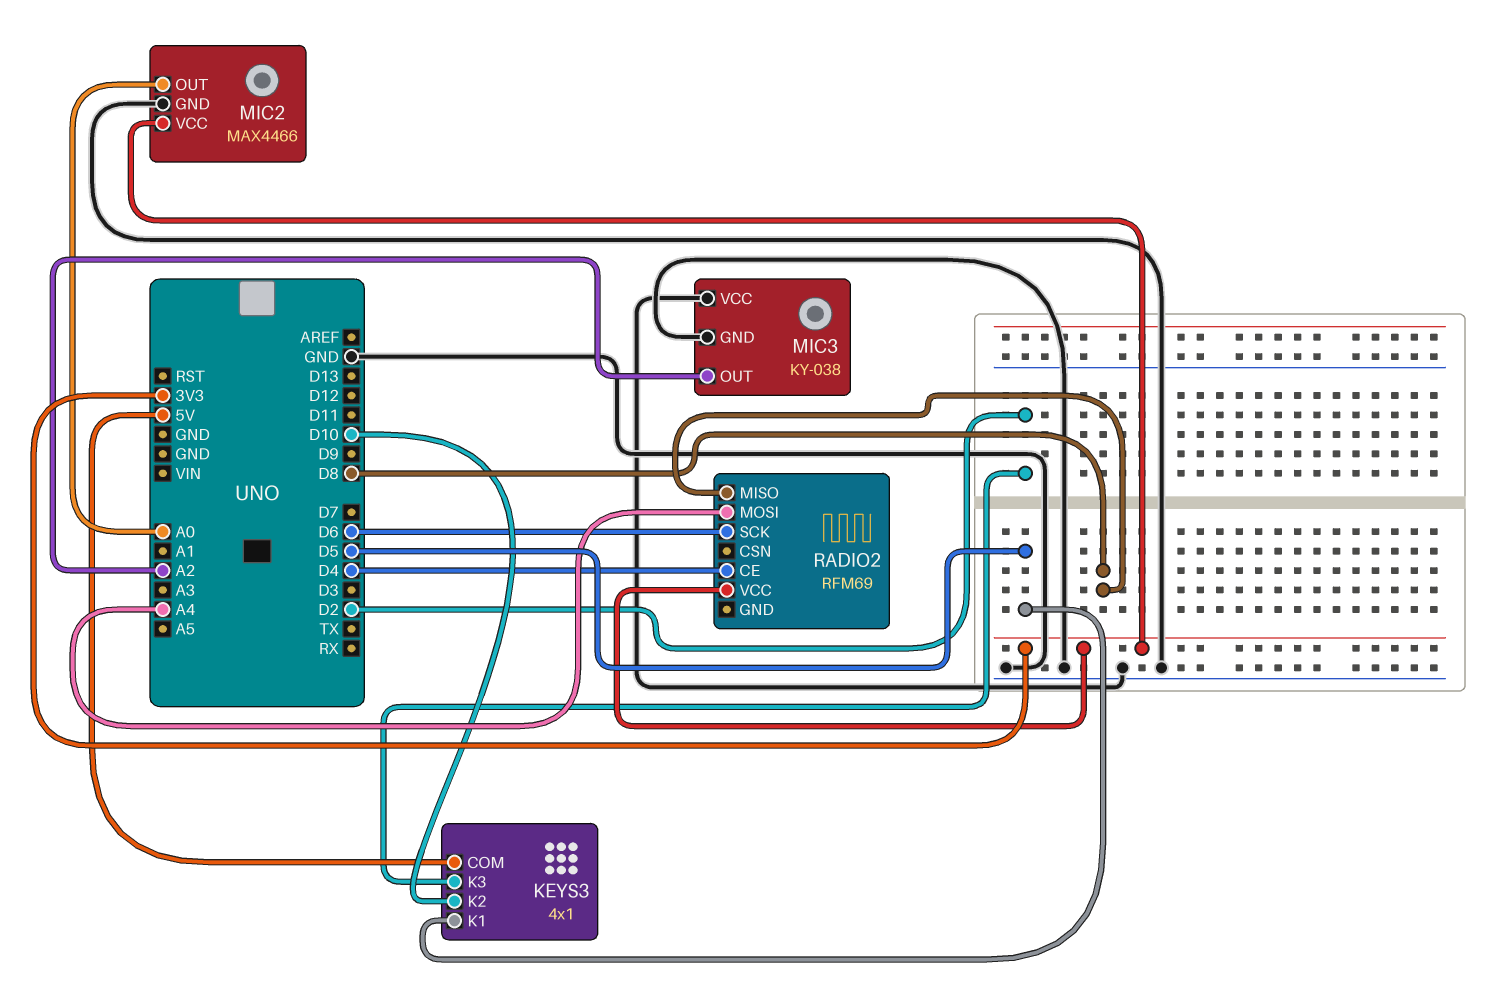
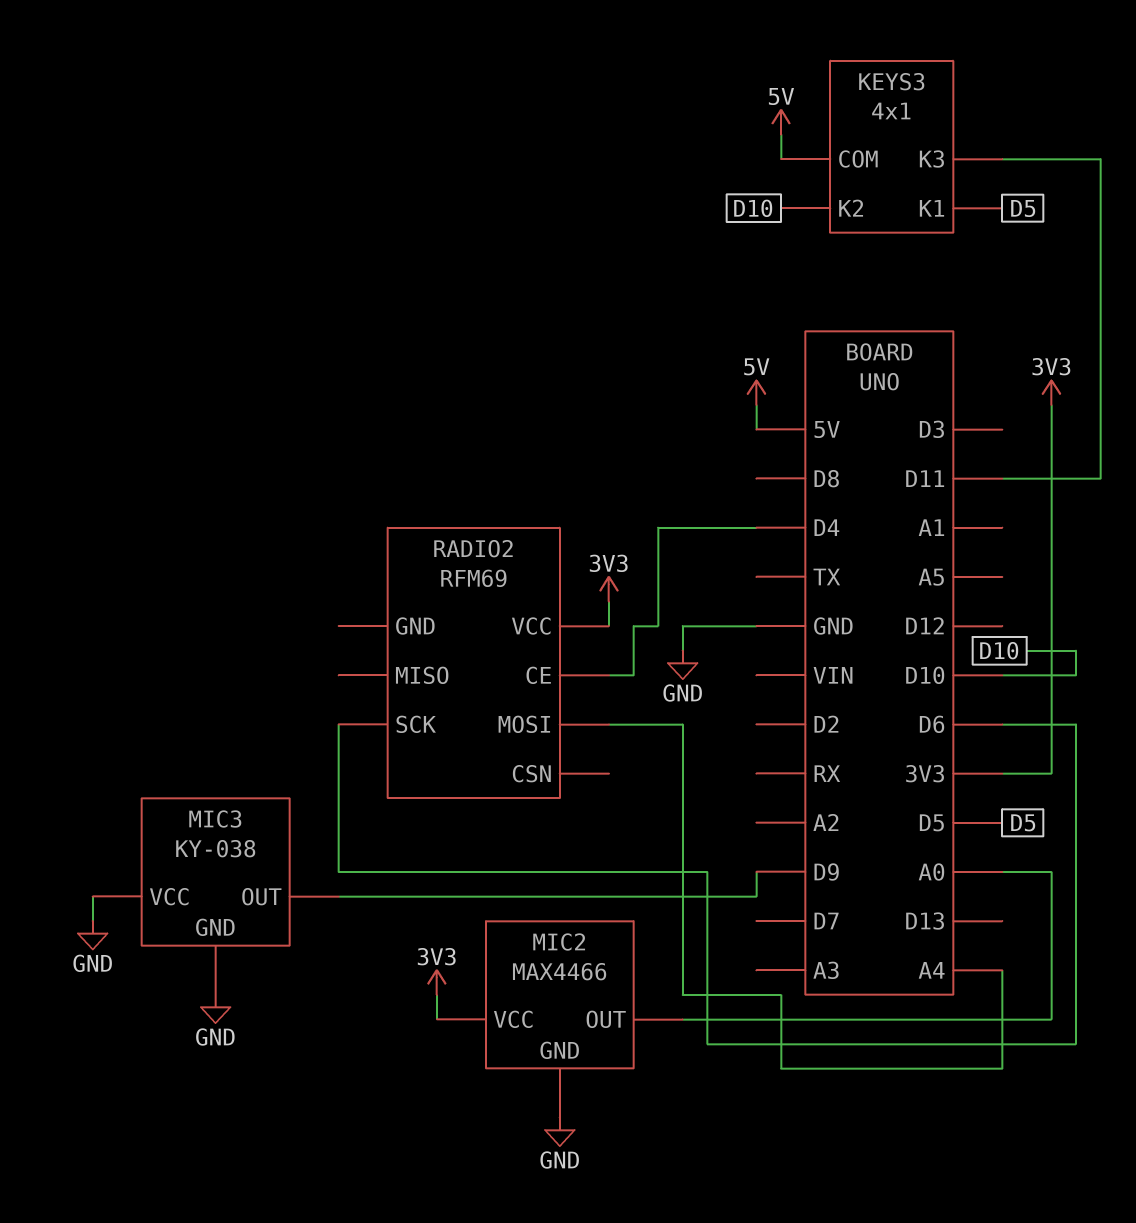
KEYS3 pin K3: D2 -> D11
MIC3 pin OUT: A2 -> D9
RADIO2 pin MISO: D8 -> none

